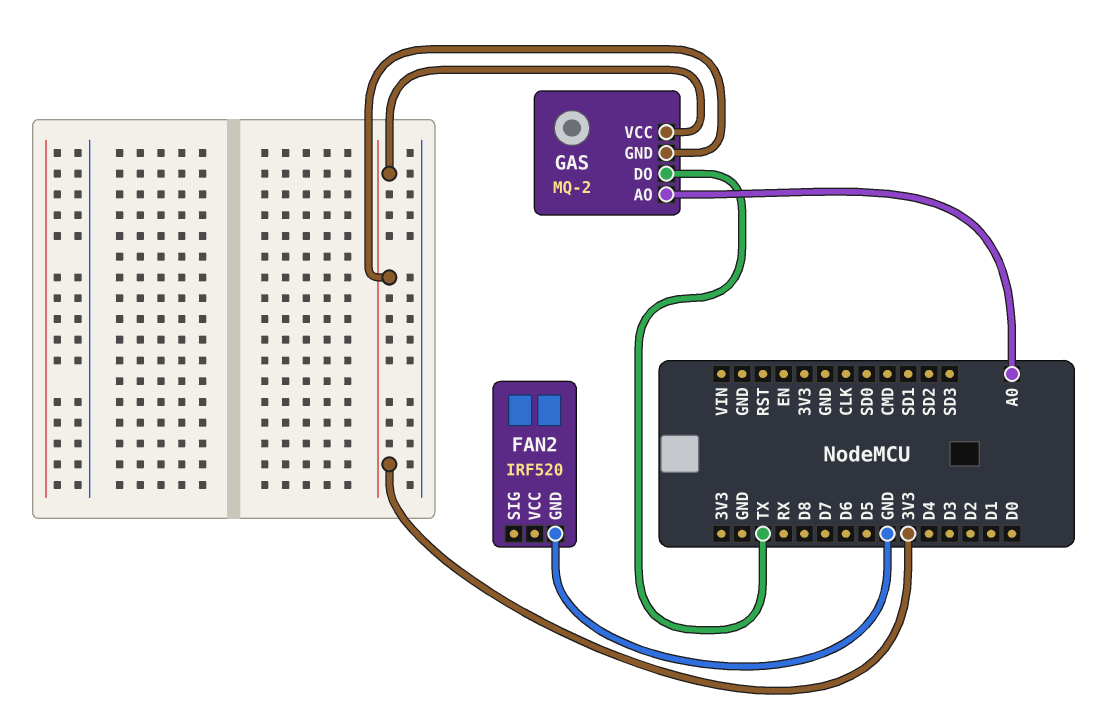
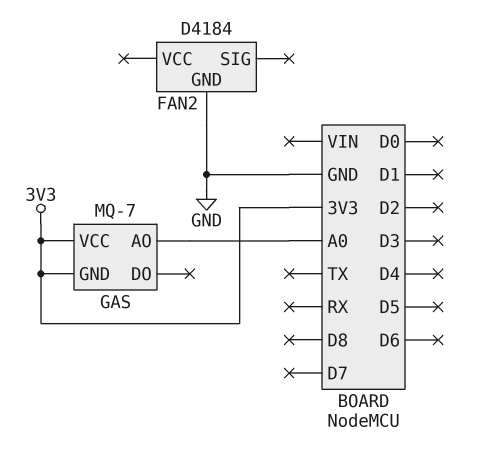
FAN2: IRF520 -> D4184
GAS: MQ-2 -> MQ-7
GAS pin DO: TX -> none

